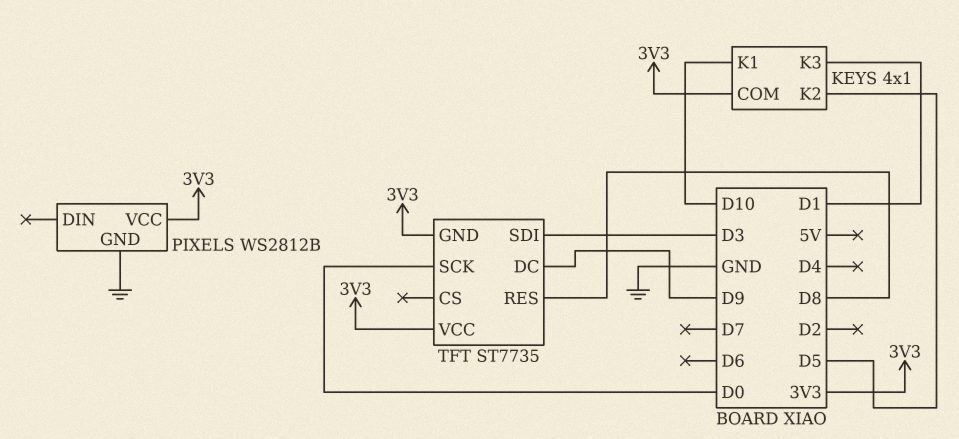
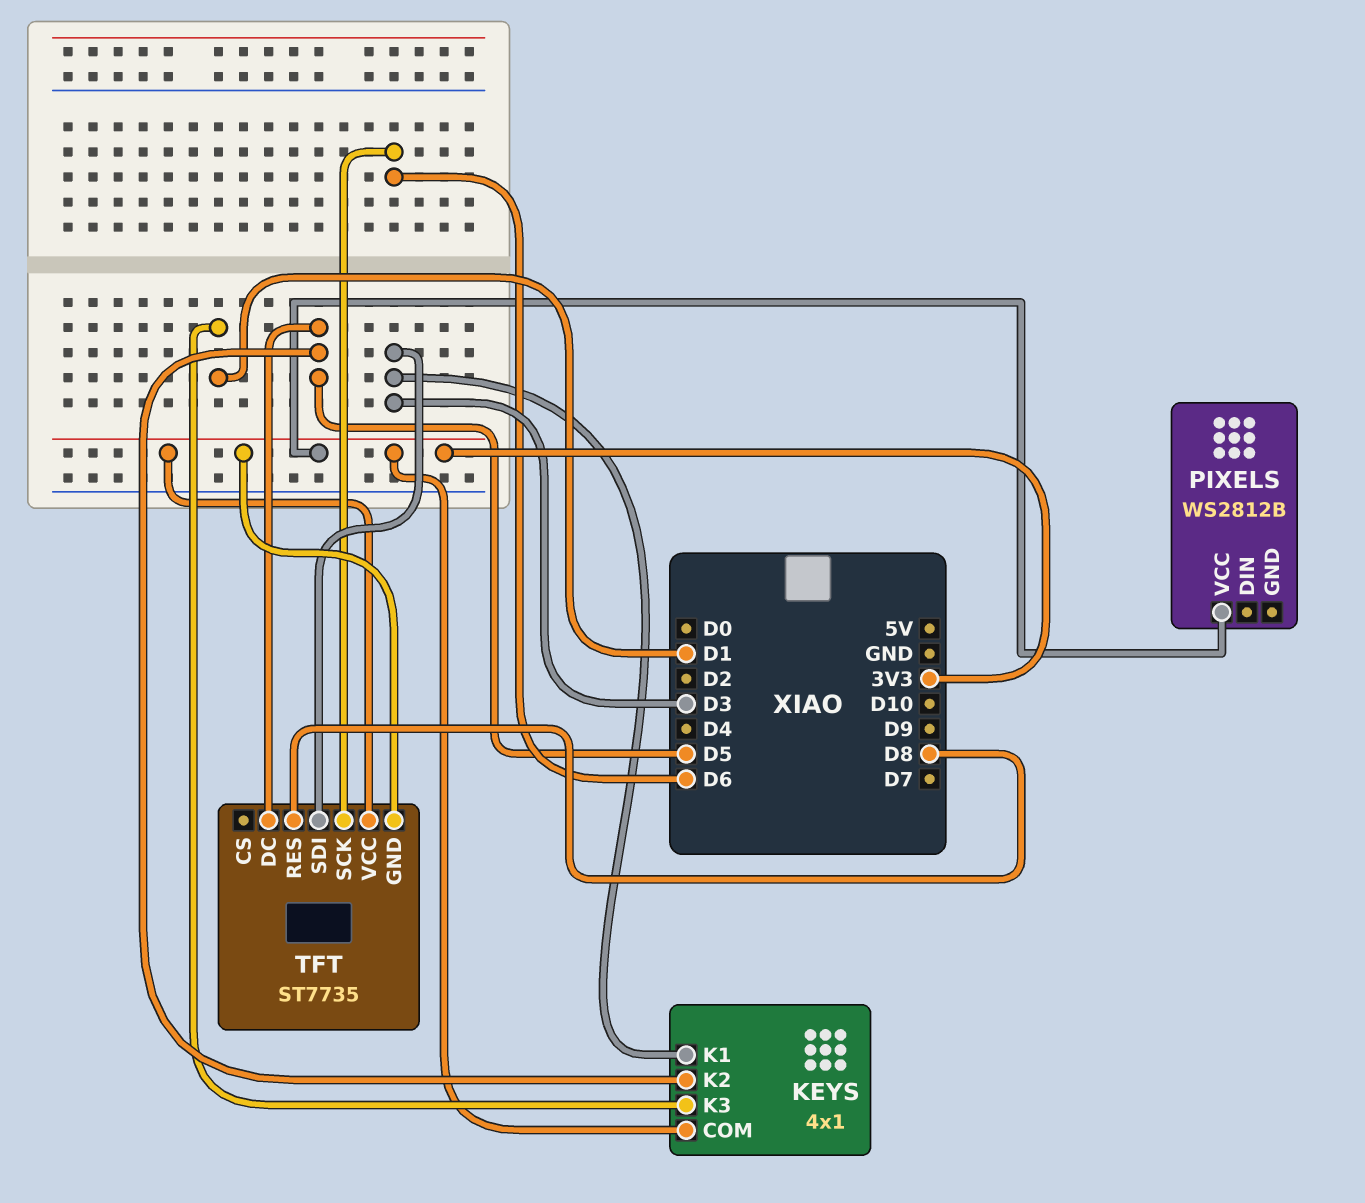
KEYS pin K1: D10 -> D3
PIXELS pin GND: GND -> none
TFT pin DC: D9 -> D5
TFT pin SCK: D0 -> D6

